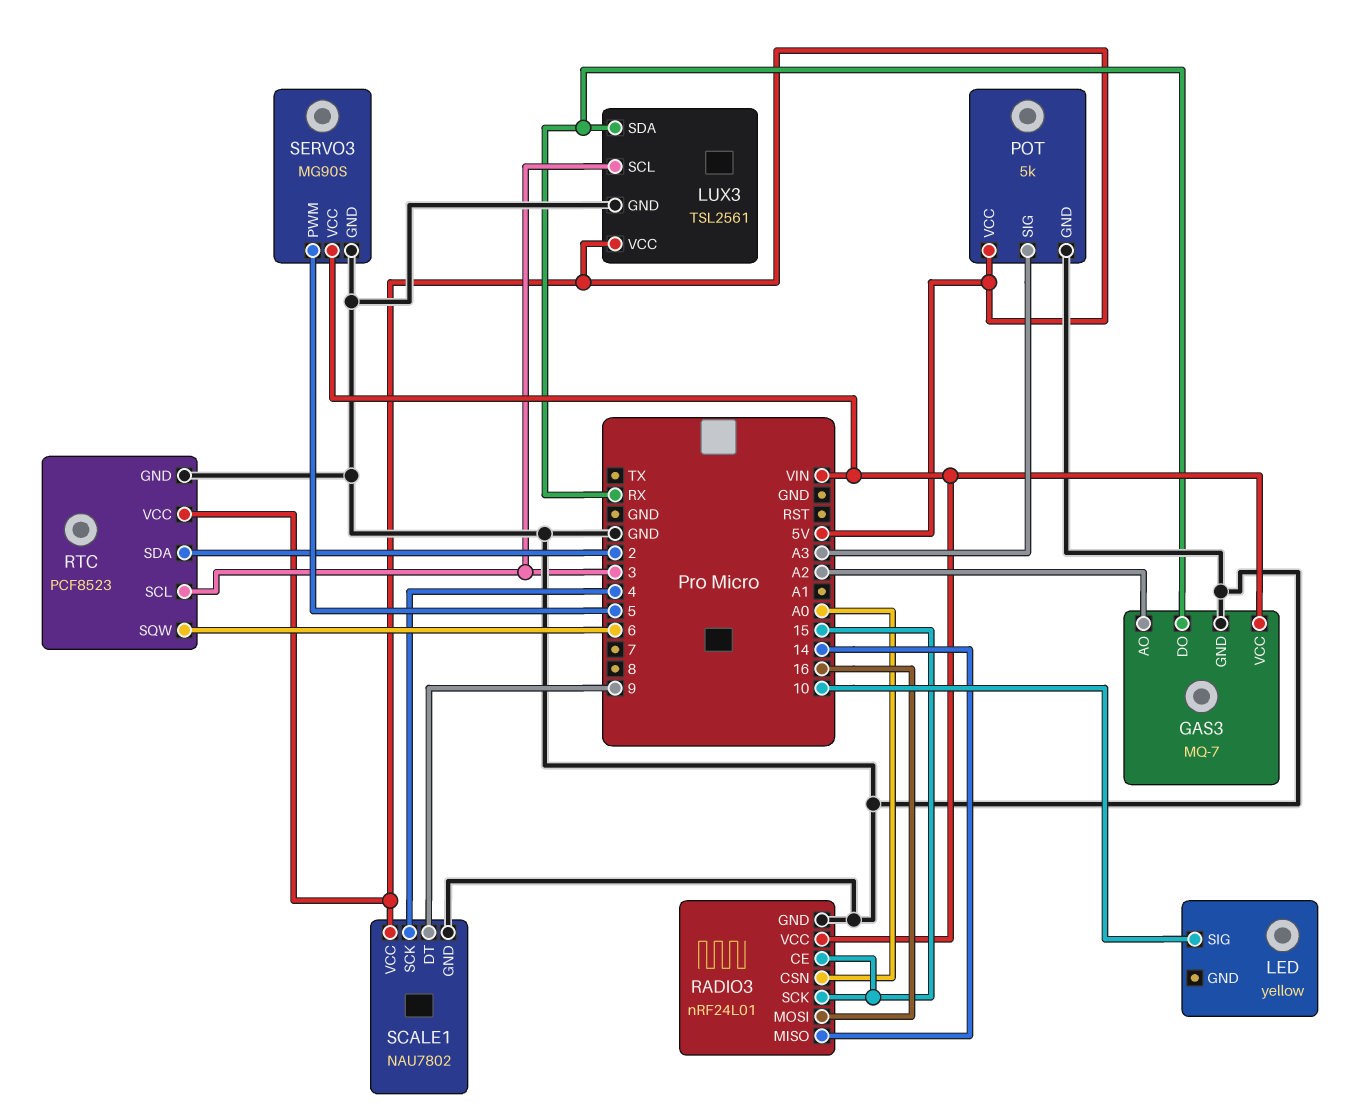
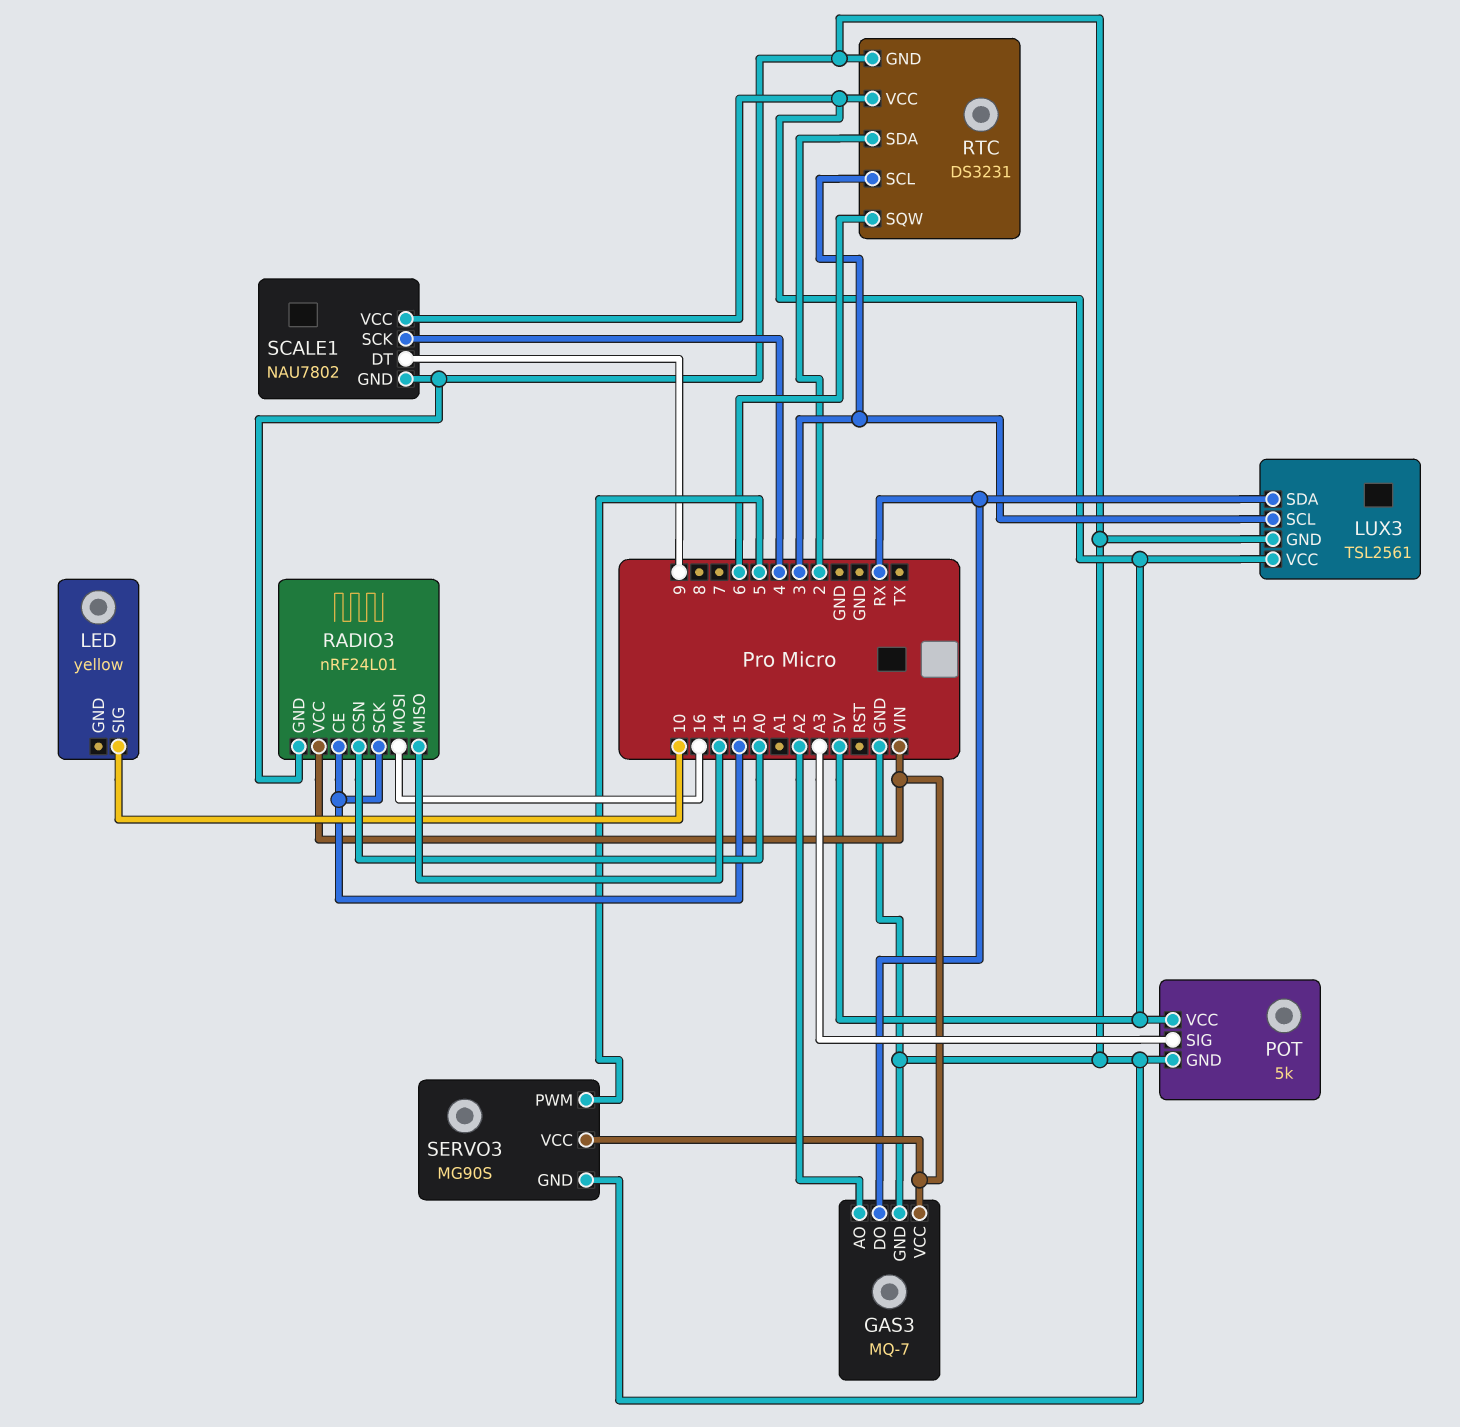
RTC: PCF8523 -> DS3231

